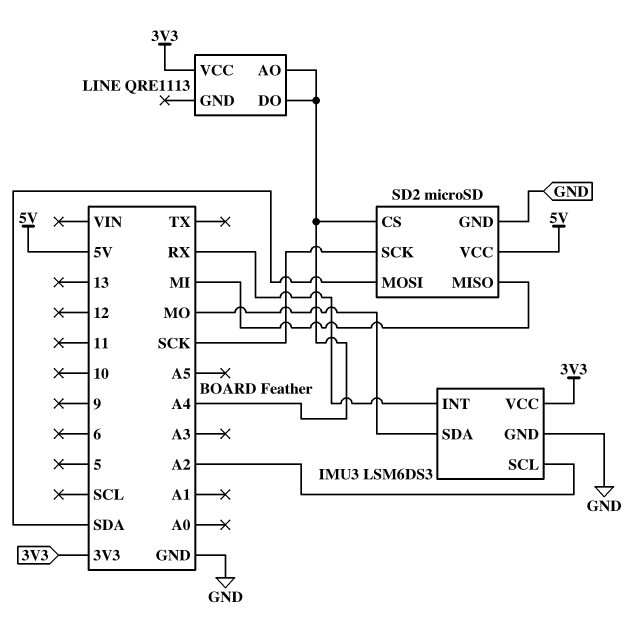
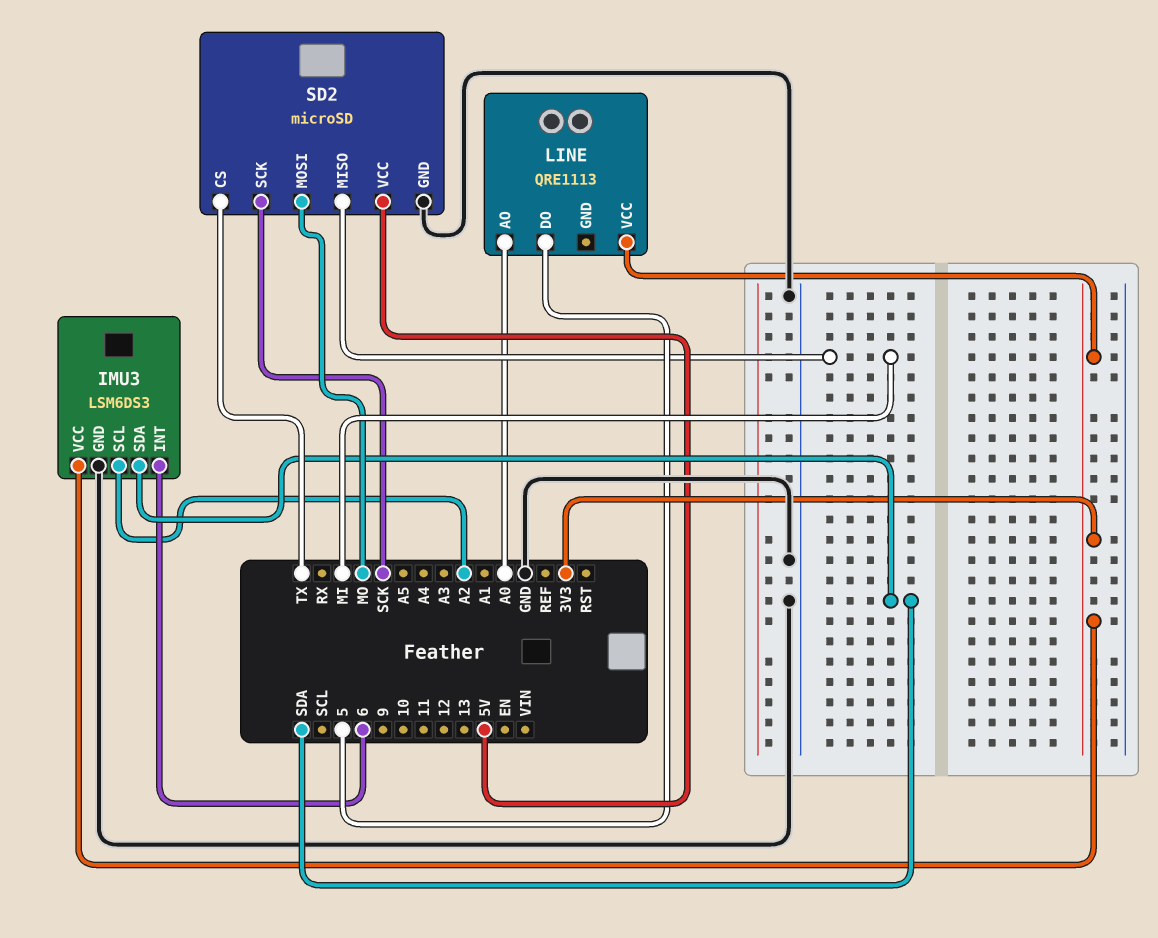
IMU3 pin INT: RX -> 6
IMU3 pin SDA: MO -> SDA
LINE pin AO: A4 -> A0
LINE pin DO: A4 -> 5
SD2 pin CS: A4 -> TX
SD2 pin MOSI: SDA -> MO

